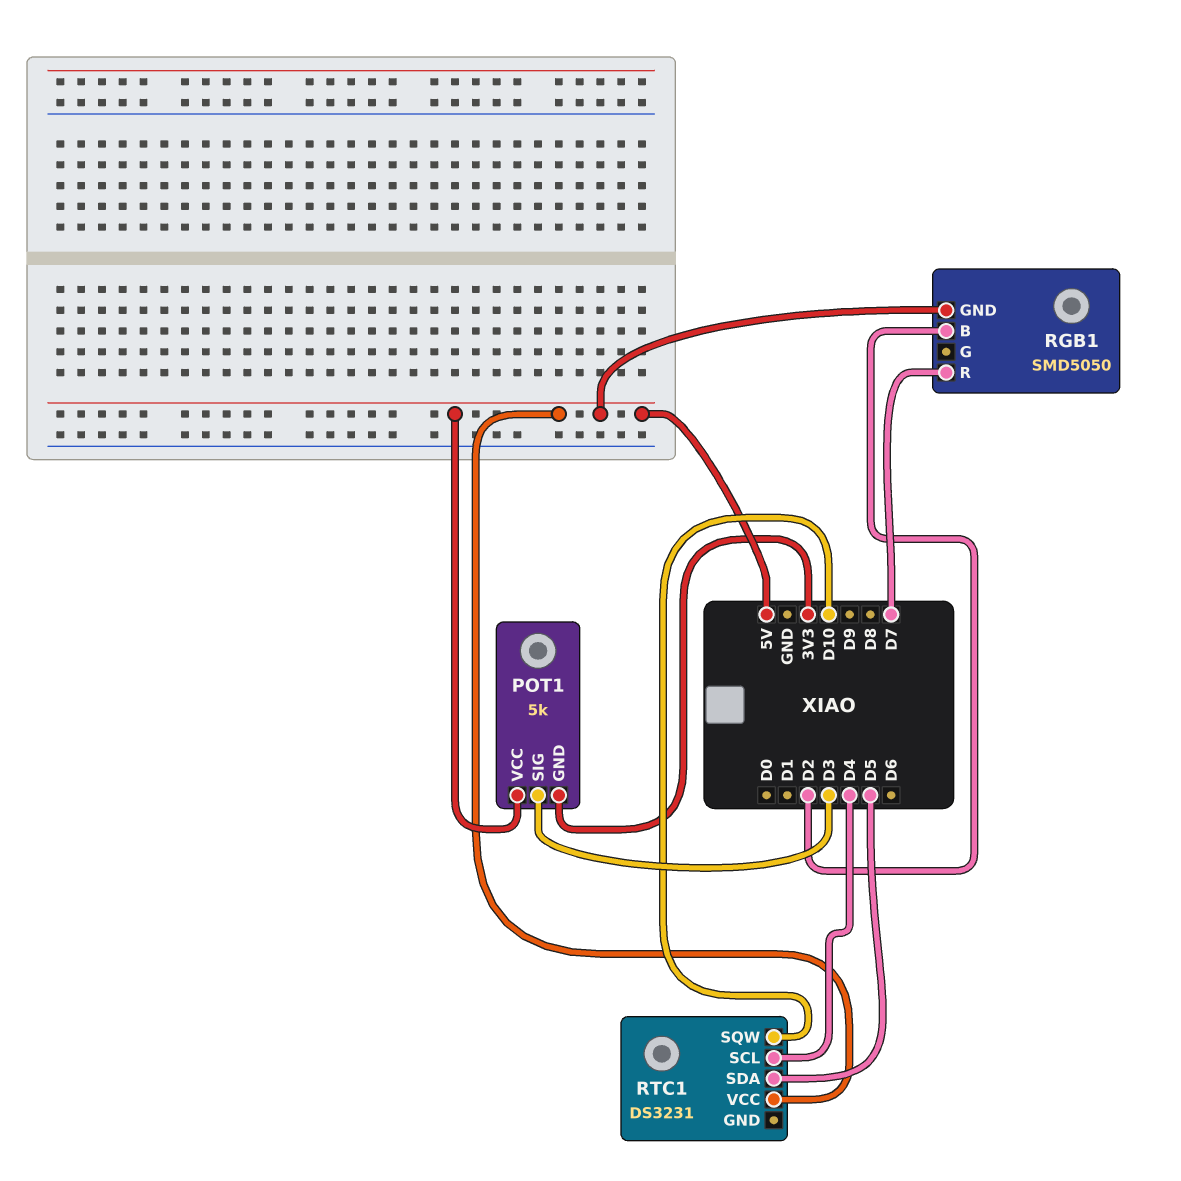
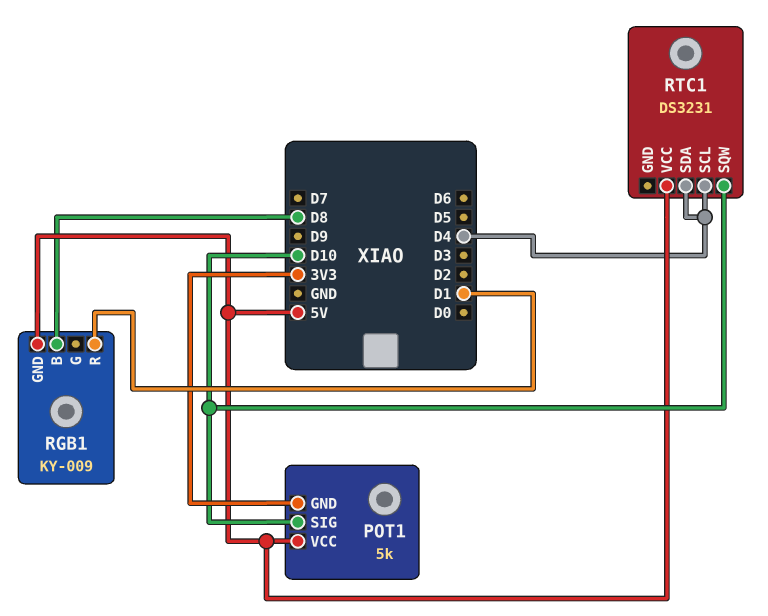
POT1 pin SIG: D3 -> D10
RGB1: SMD5050 -> KY-009
RGB1 pin B: D2 -> D8
RGB1 pin R: D7 -> D1
RTC1 pin SDA: D5 -> D4

